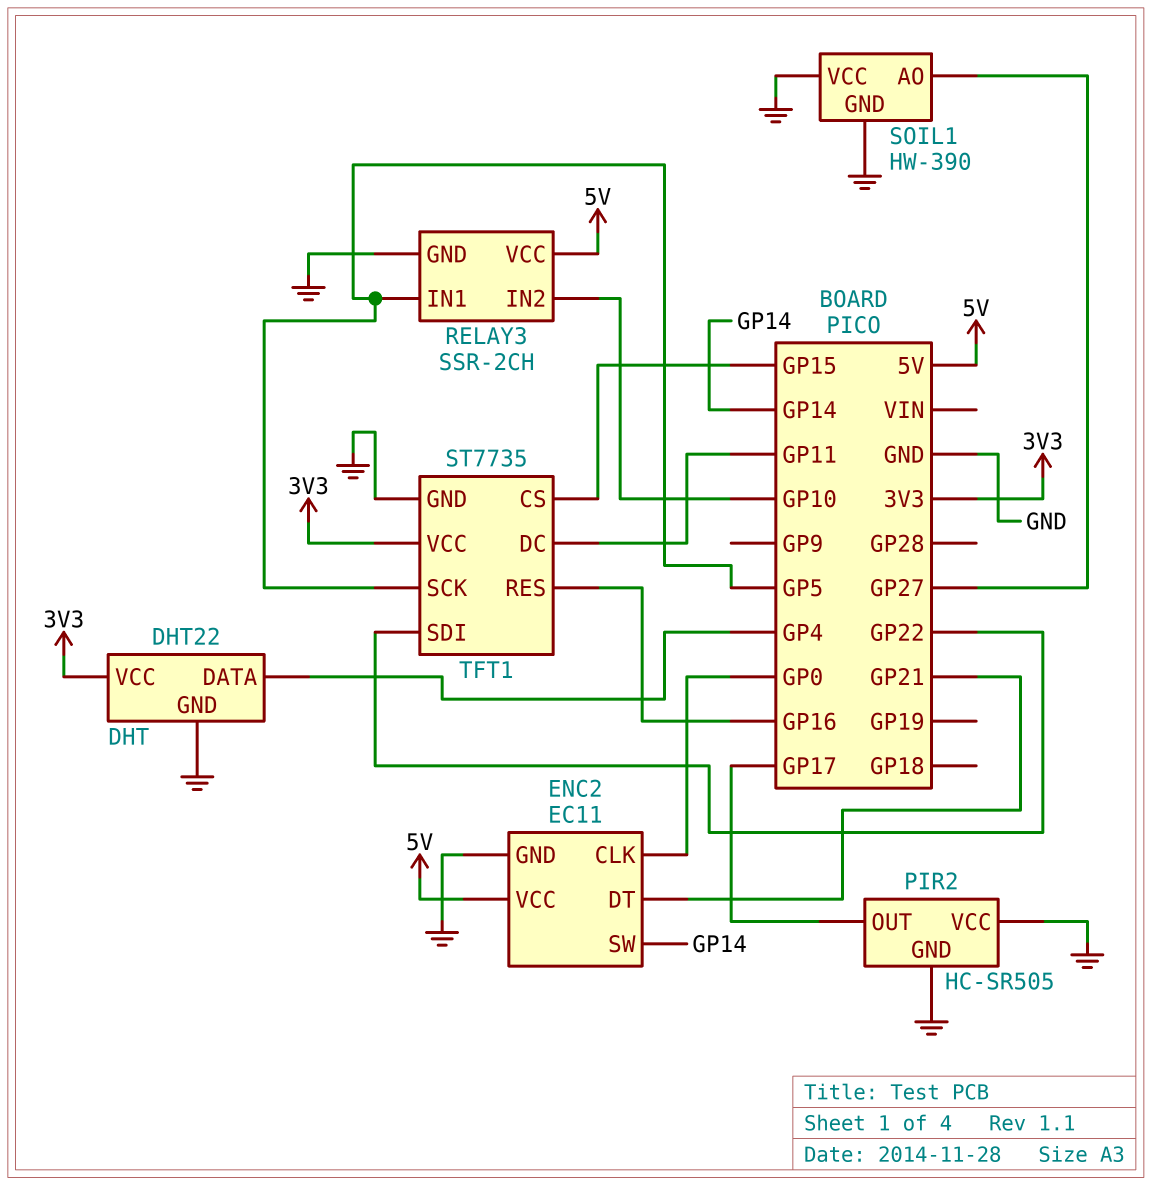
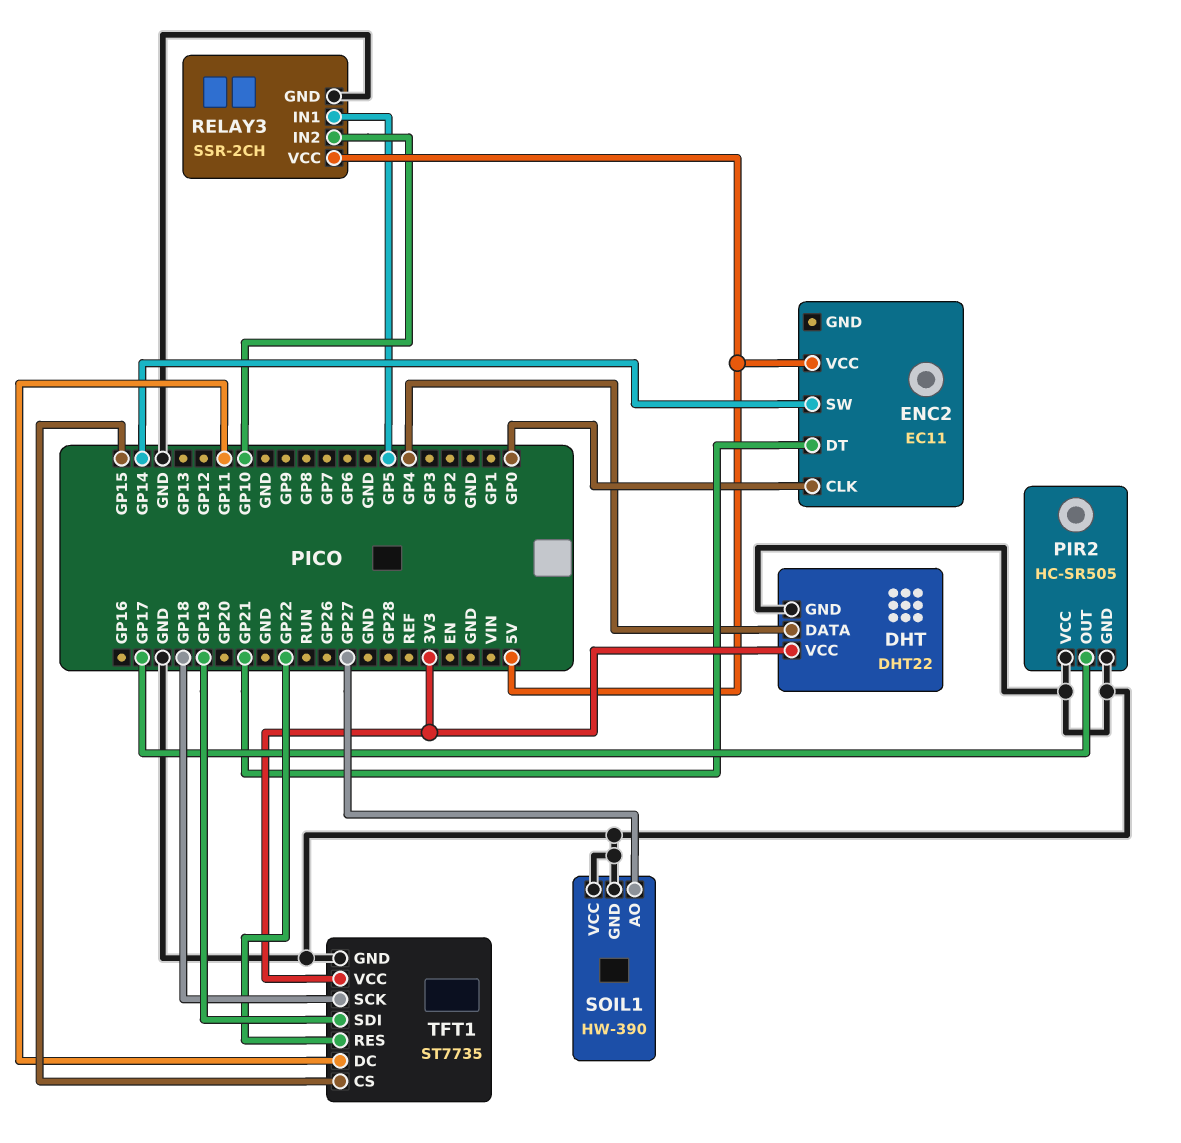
ENC2 pin GND: GND -> none
TFT1 pin RES: GP16 -> GP22
TFT1 pin SCK: GP5 -> GP18
TFT1 pin SDI: GP22 -> GP19

